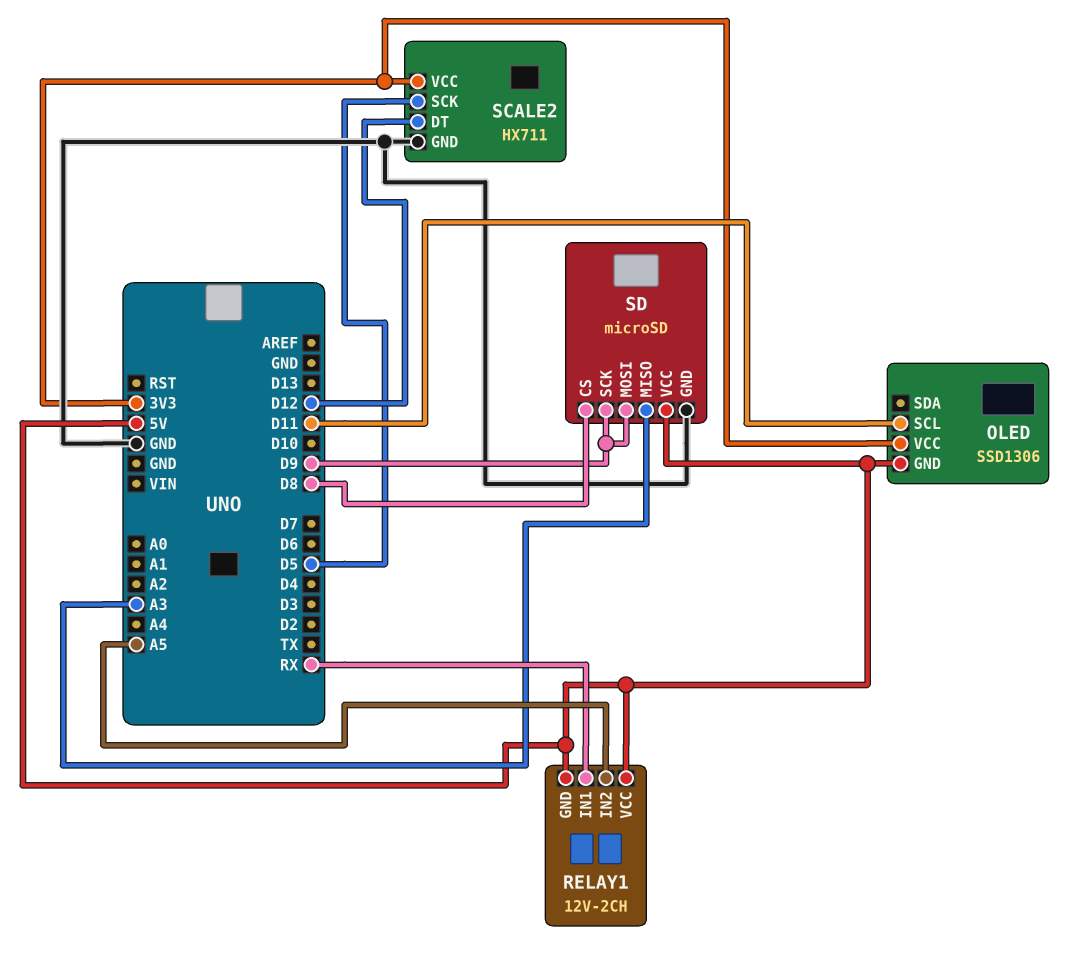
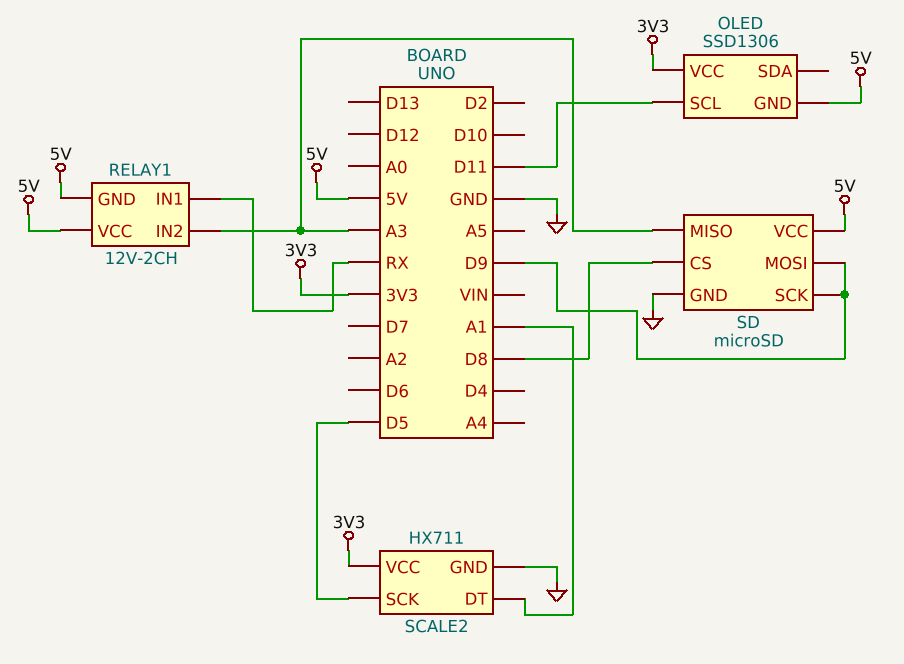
RELAY1 pin IN2: A5 -> A3
SCALE2 pin DT: D12 -> A1

